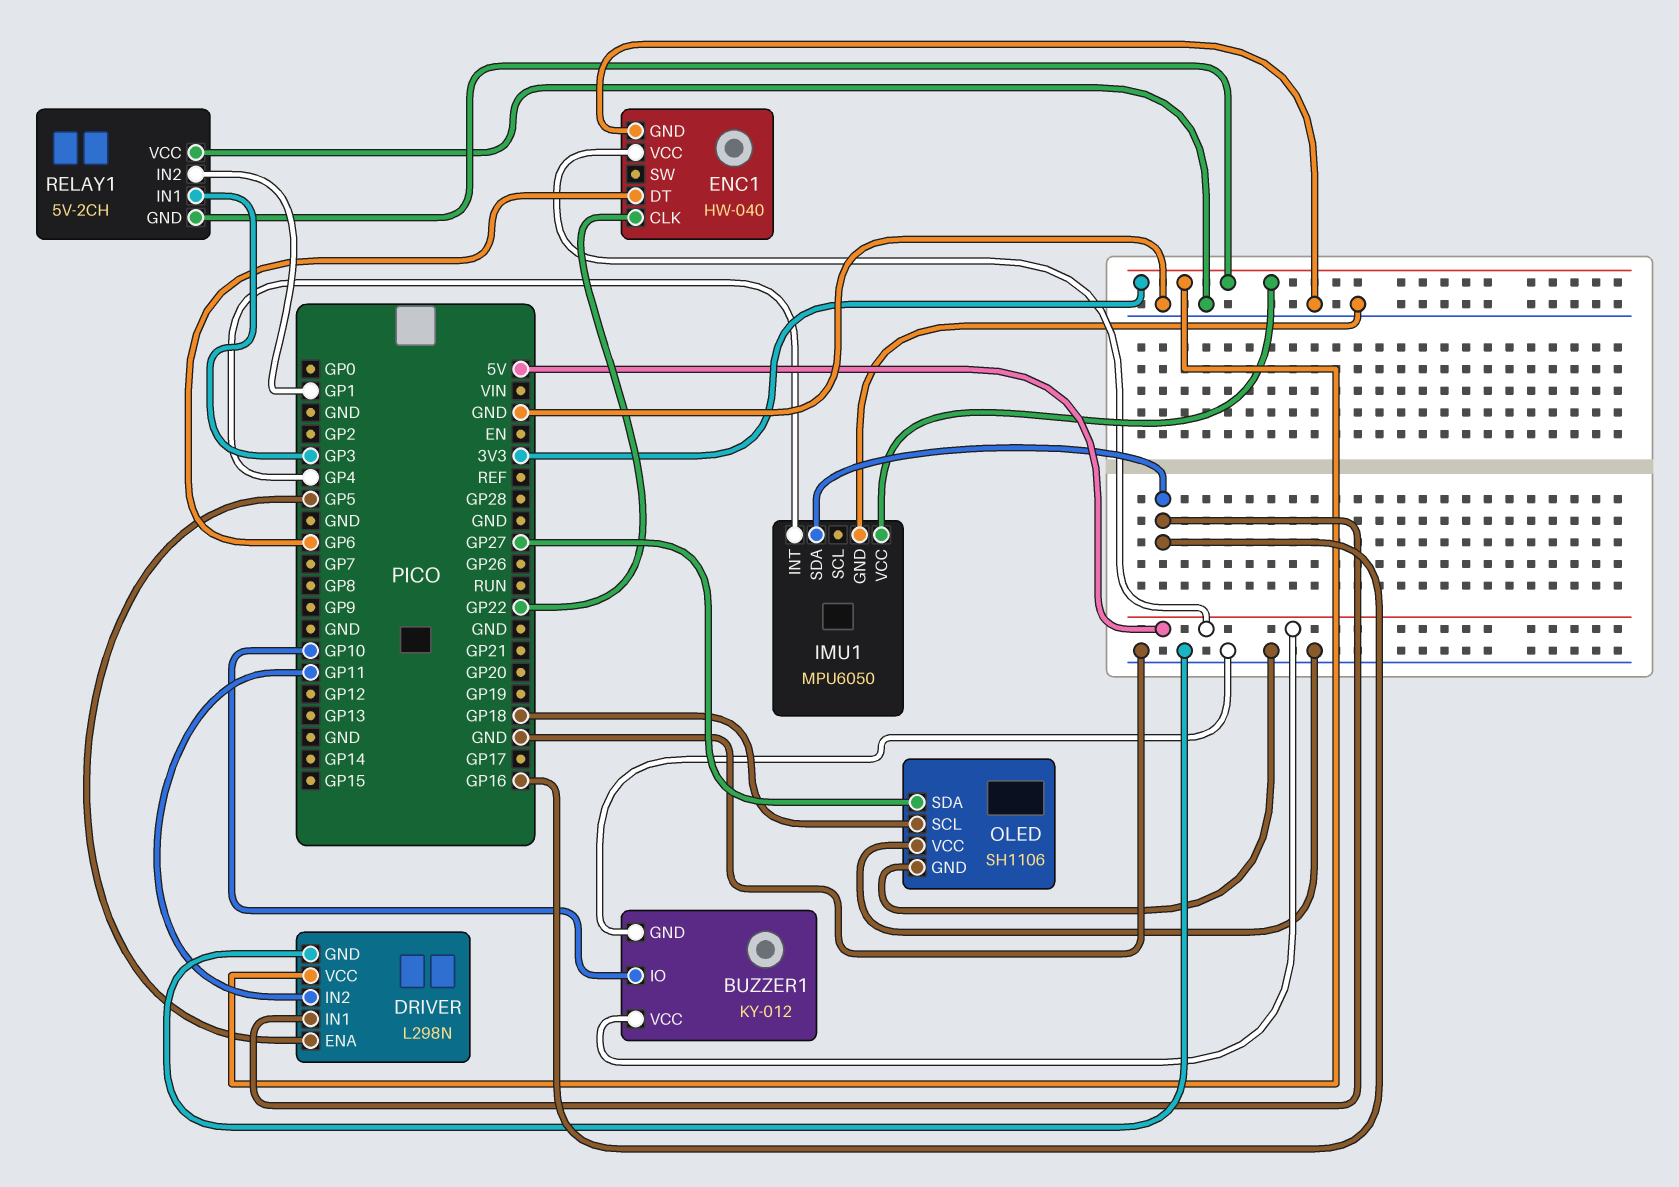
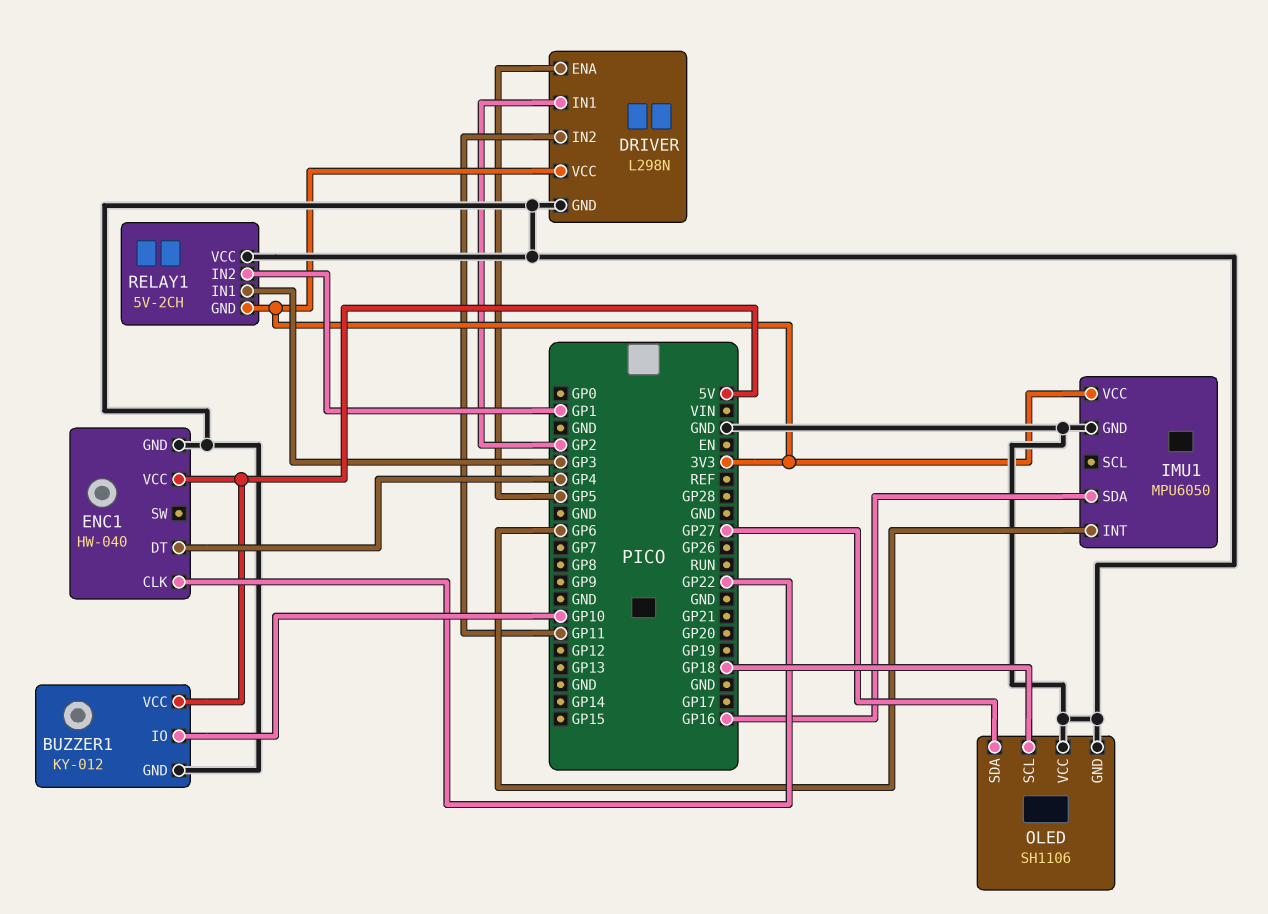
DRIVER pin IN1: GP16 -> GP2
ENC1 pin DT: GP6 -> GP4
IMU1 pin INT: GP4 -> GP6

